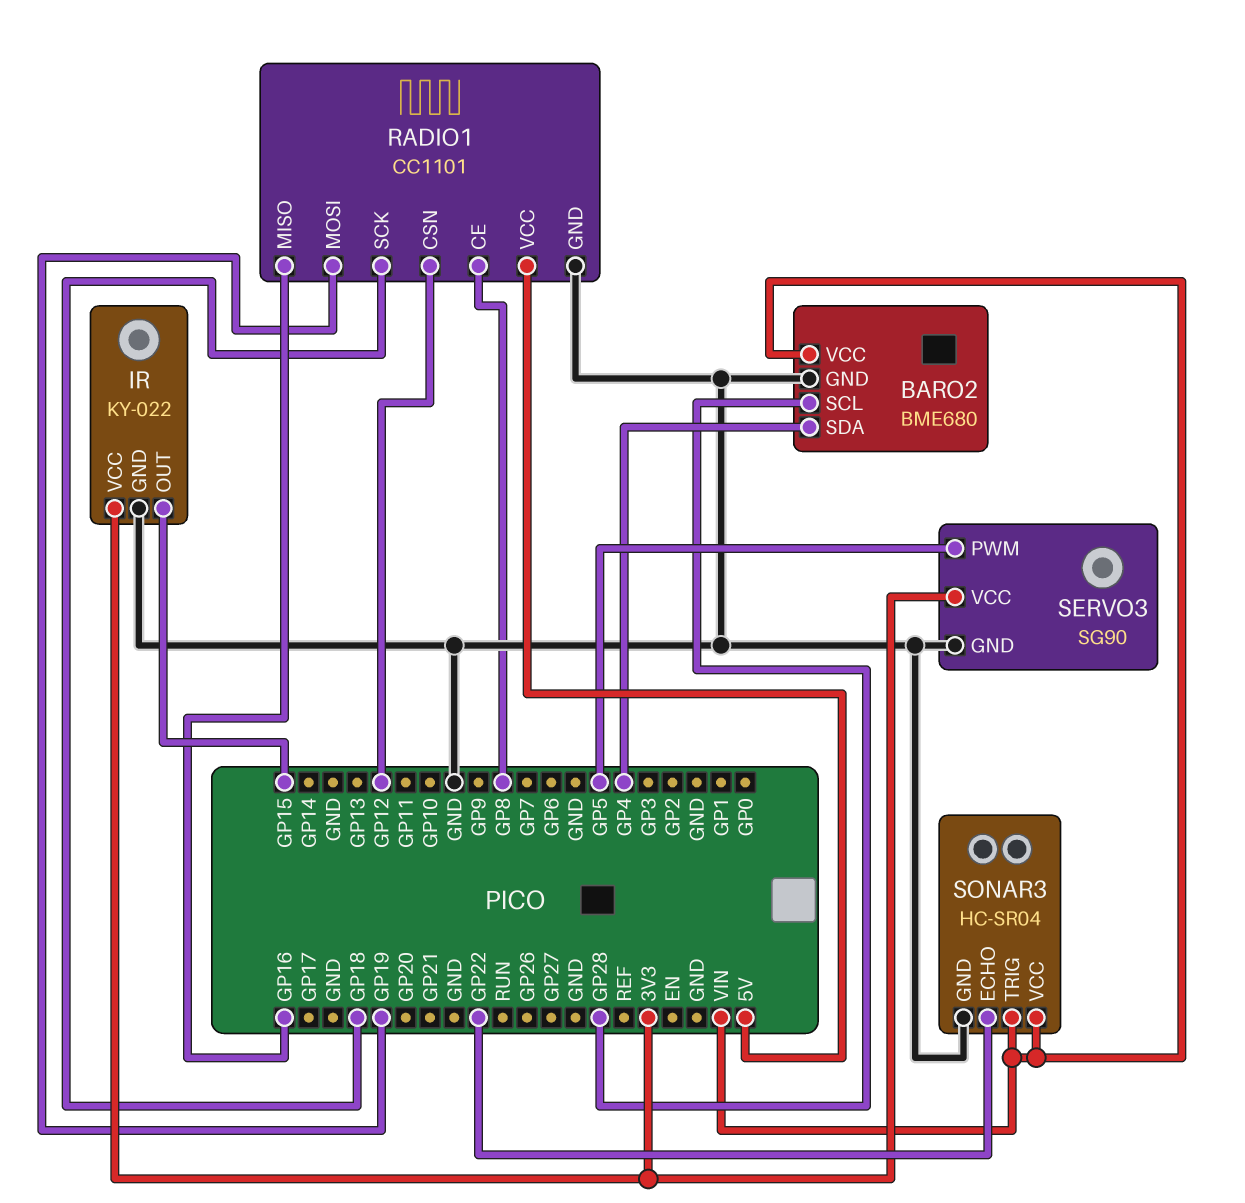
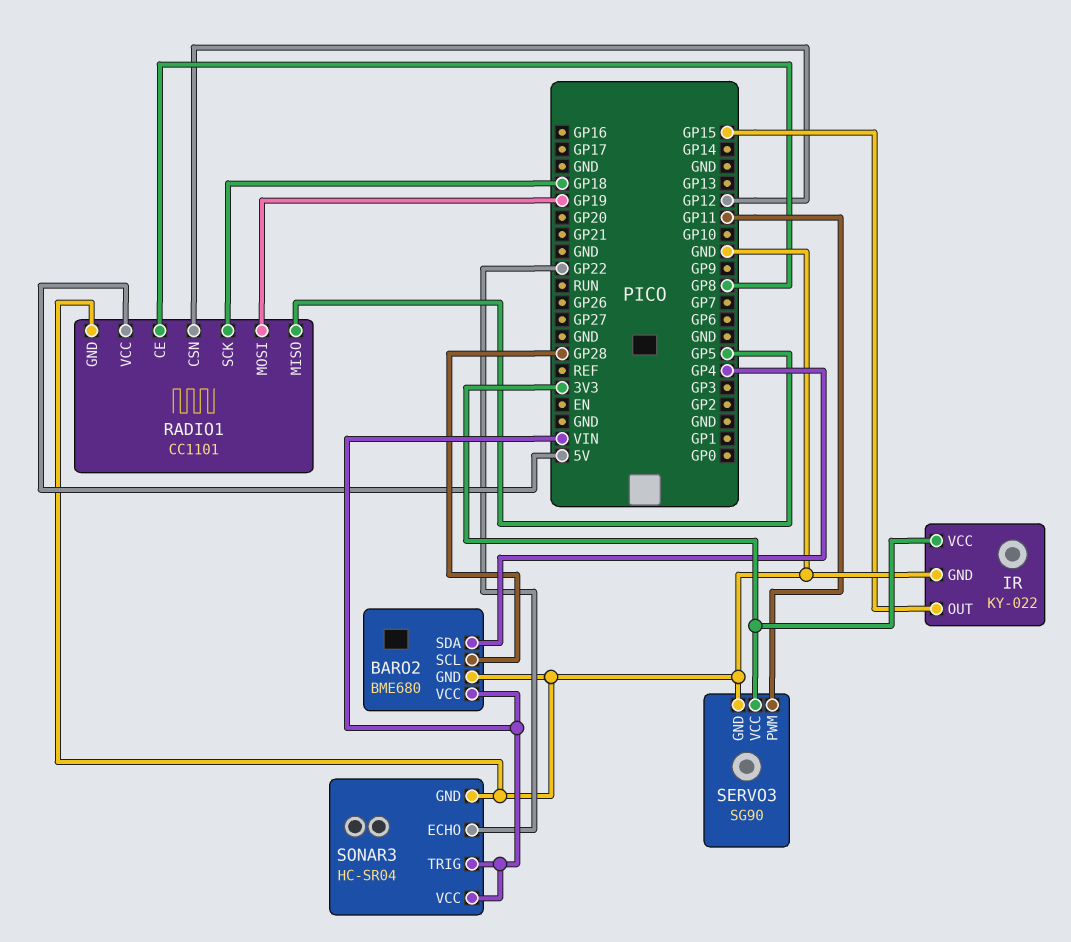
RADIO1 pin MISO: GP16 -> GP5
SERVO3 pin PWM: GP5 -> GP11

